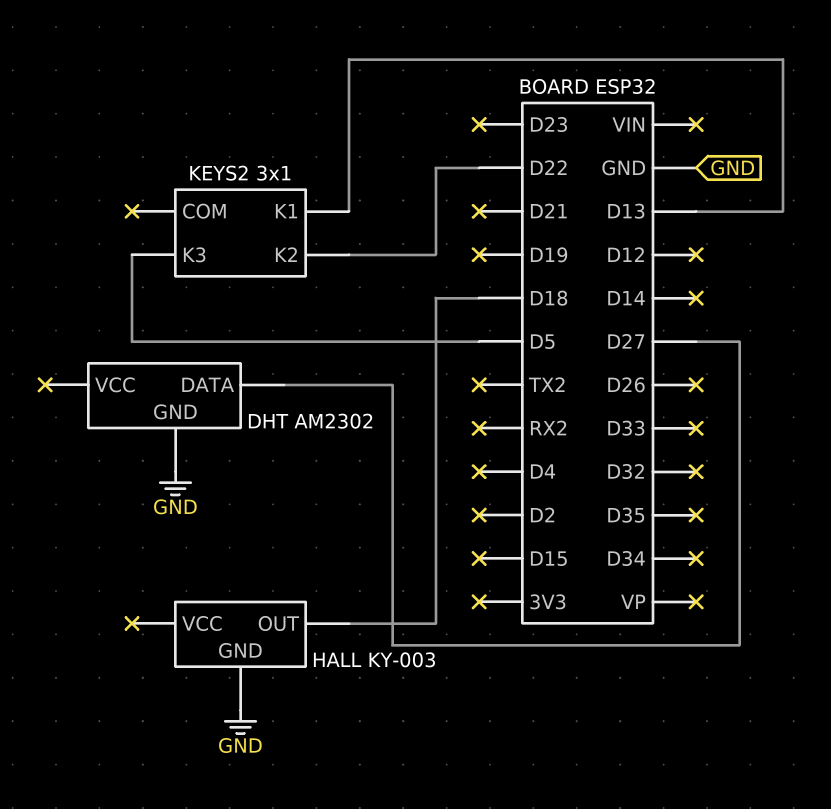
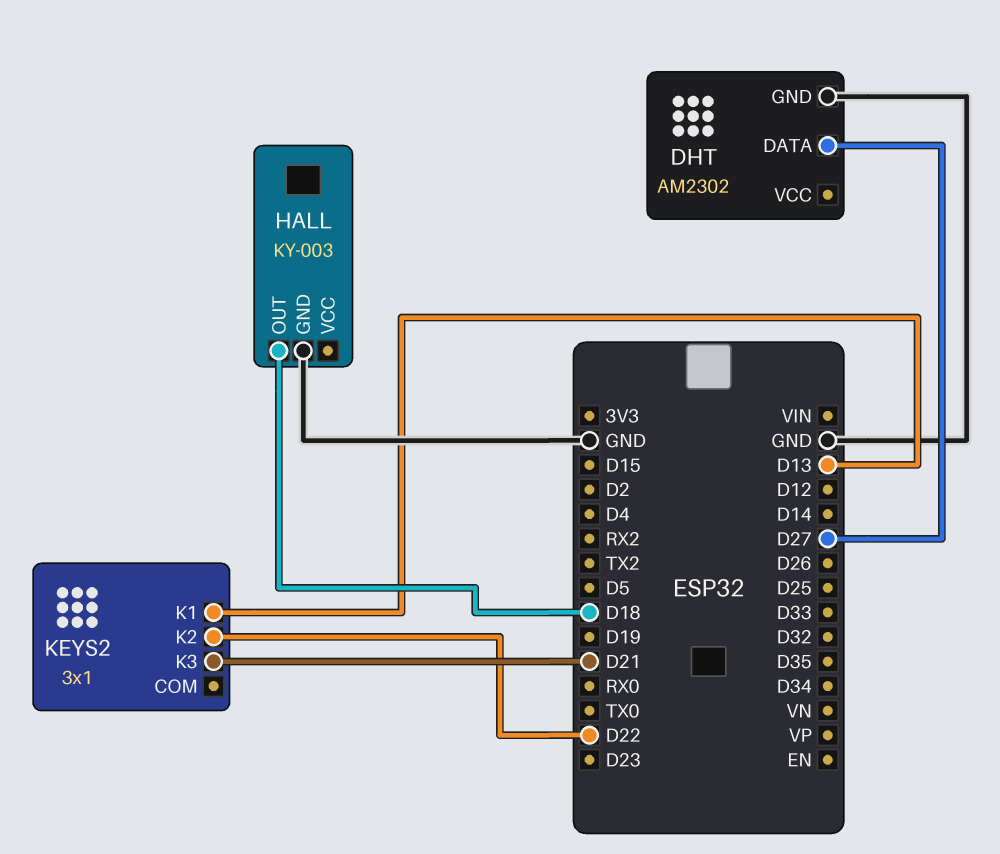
KEYS2 pin K3: D5 -> D21

